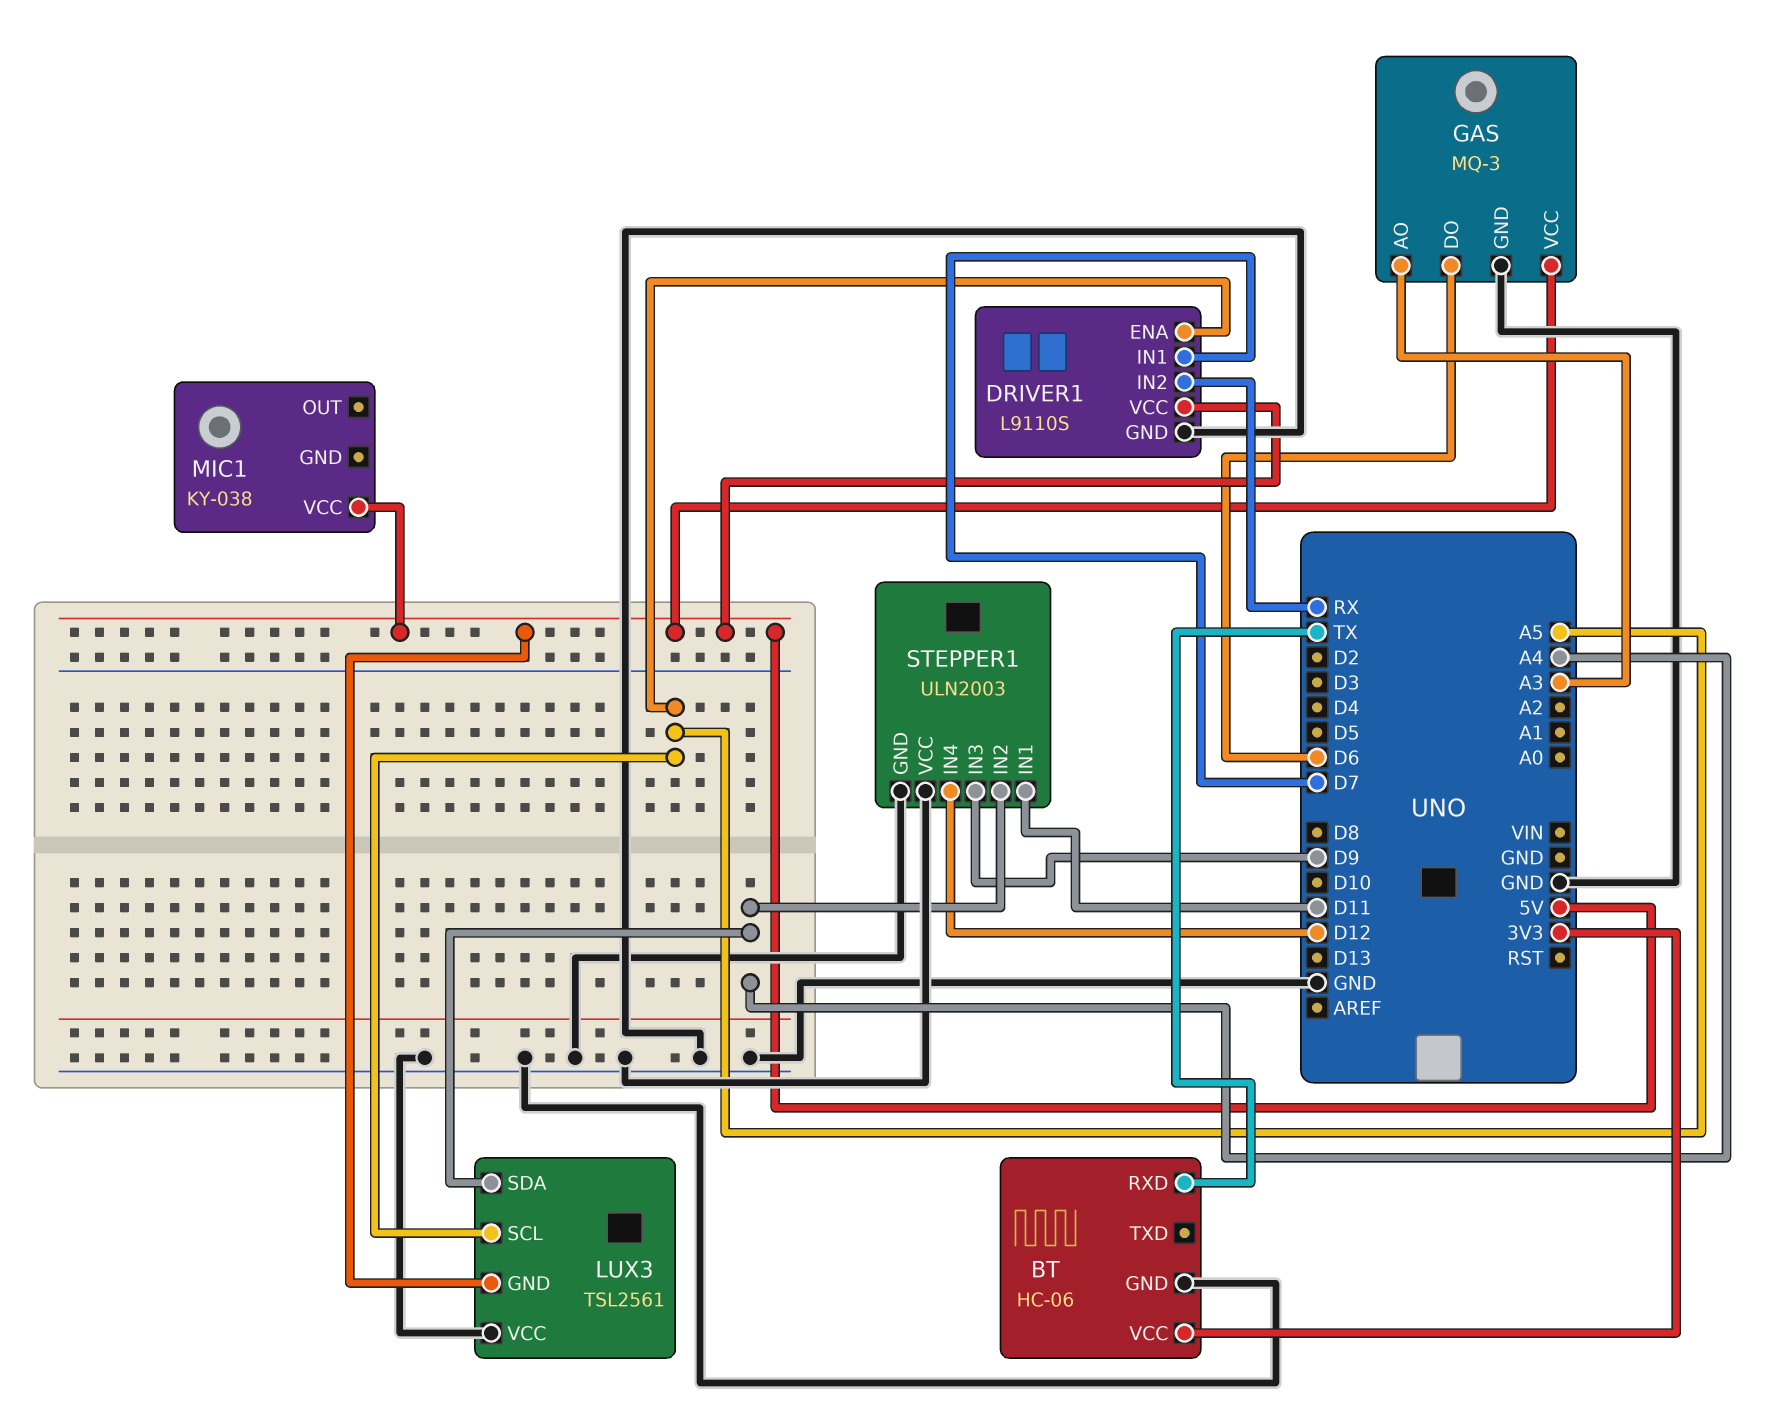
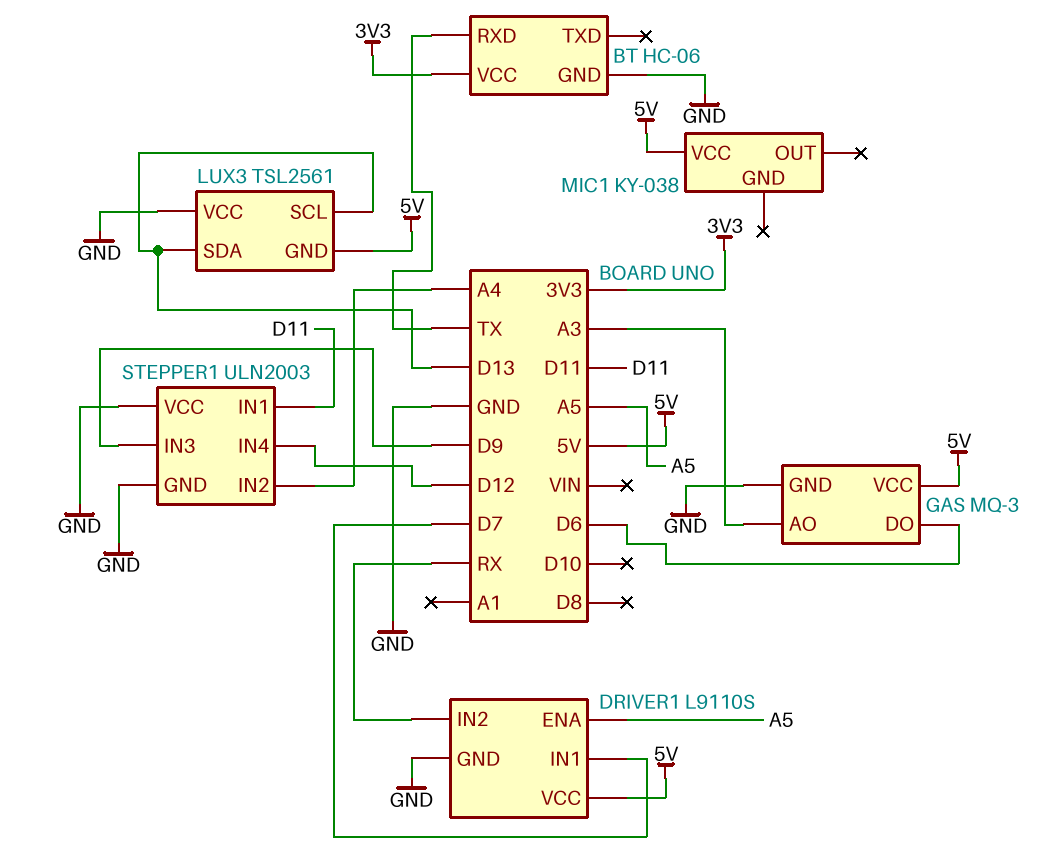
LUX3 pin SCL: A5 -> D13
LUX3 pin SDA: A4 -> D13

